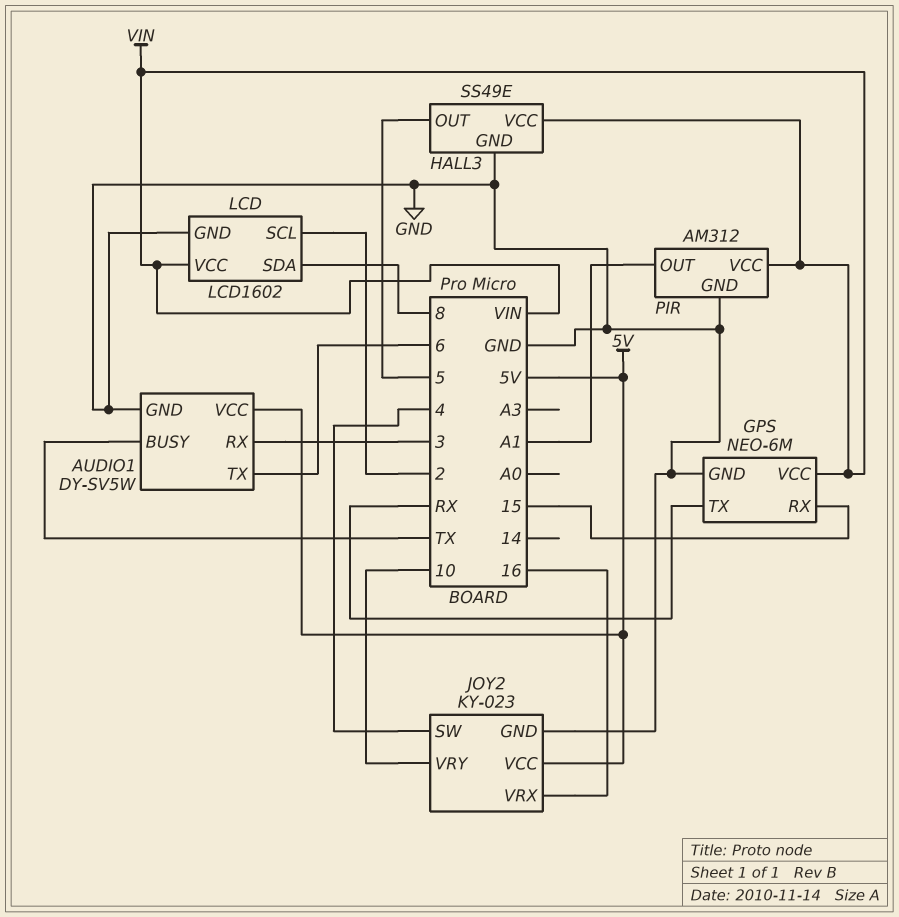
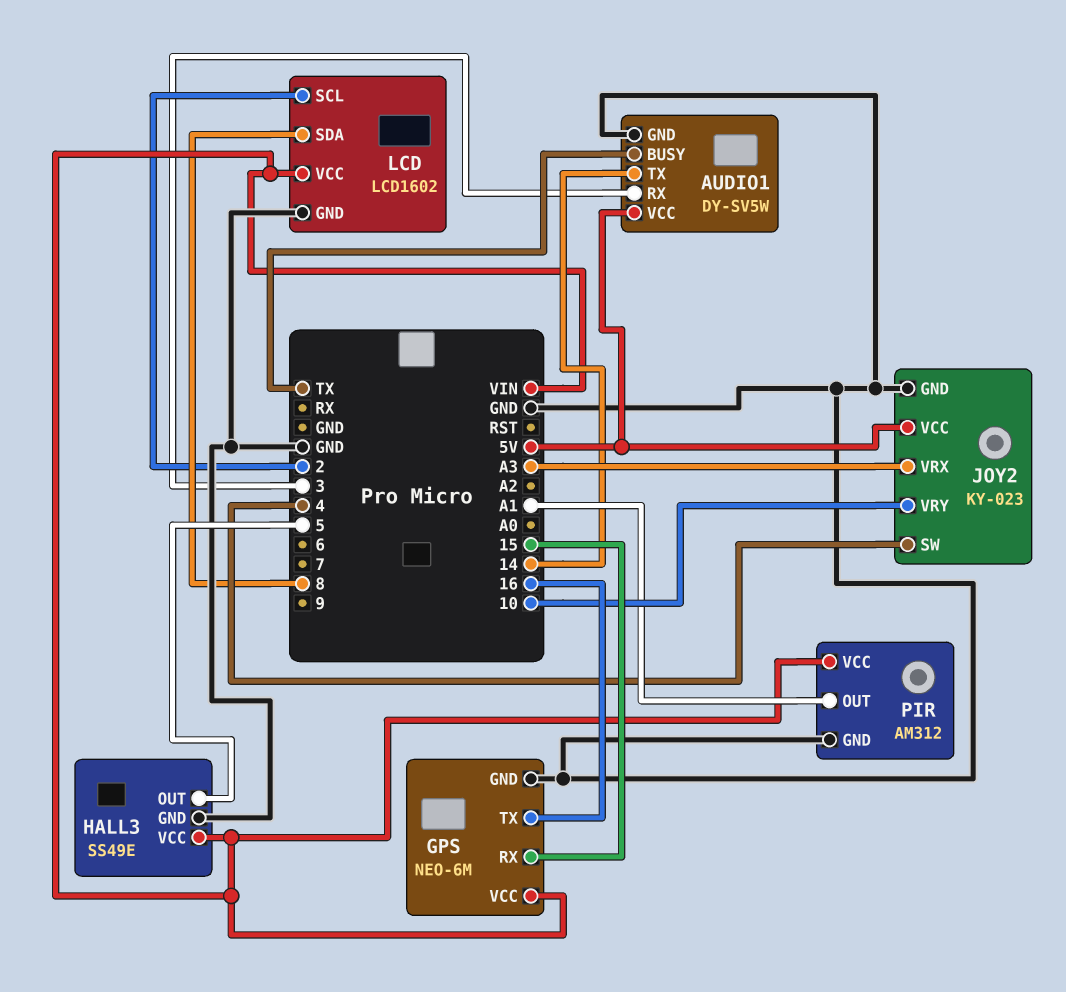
AUDIO1 pin TX: 6 -> 14
GPS pin TX: RX -> 16
JOY2 pin VRX: 16 -> A3

